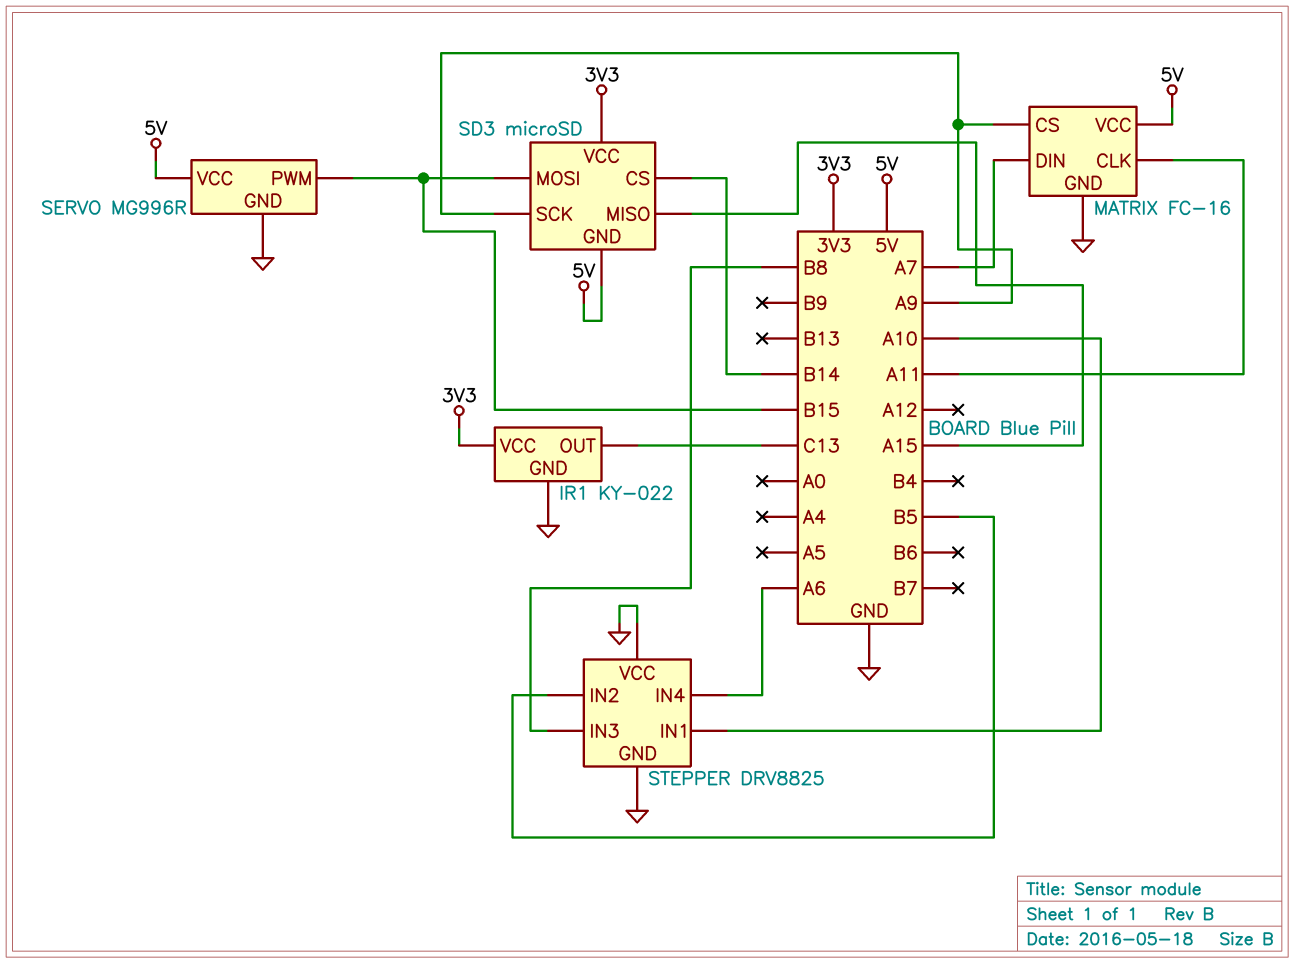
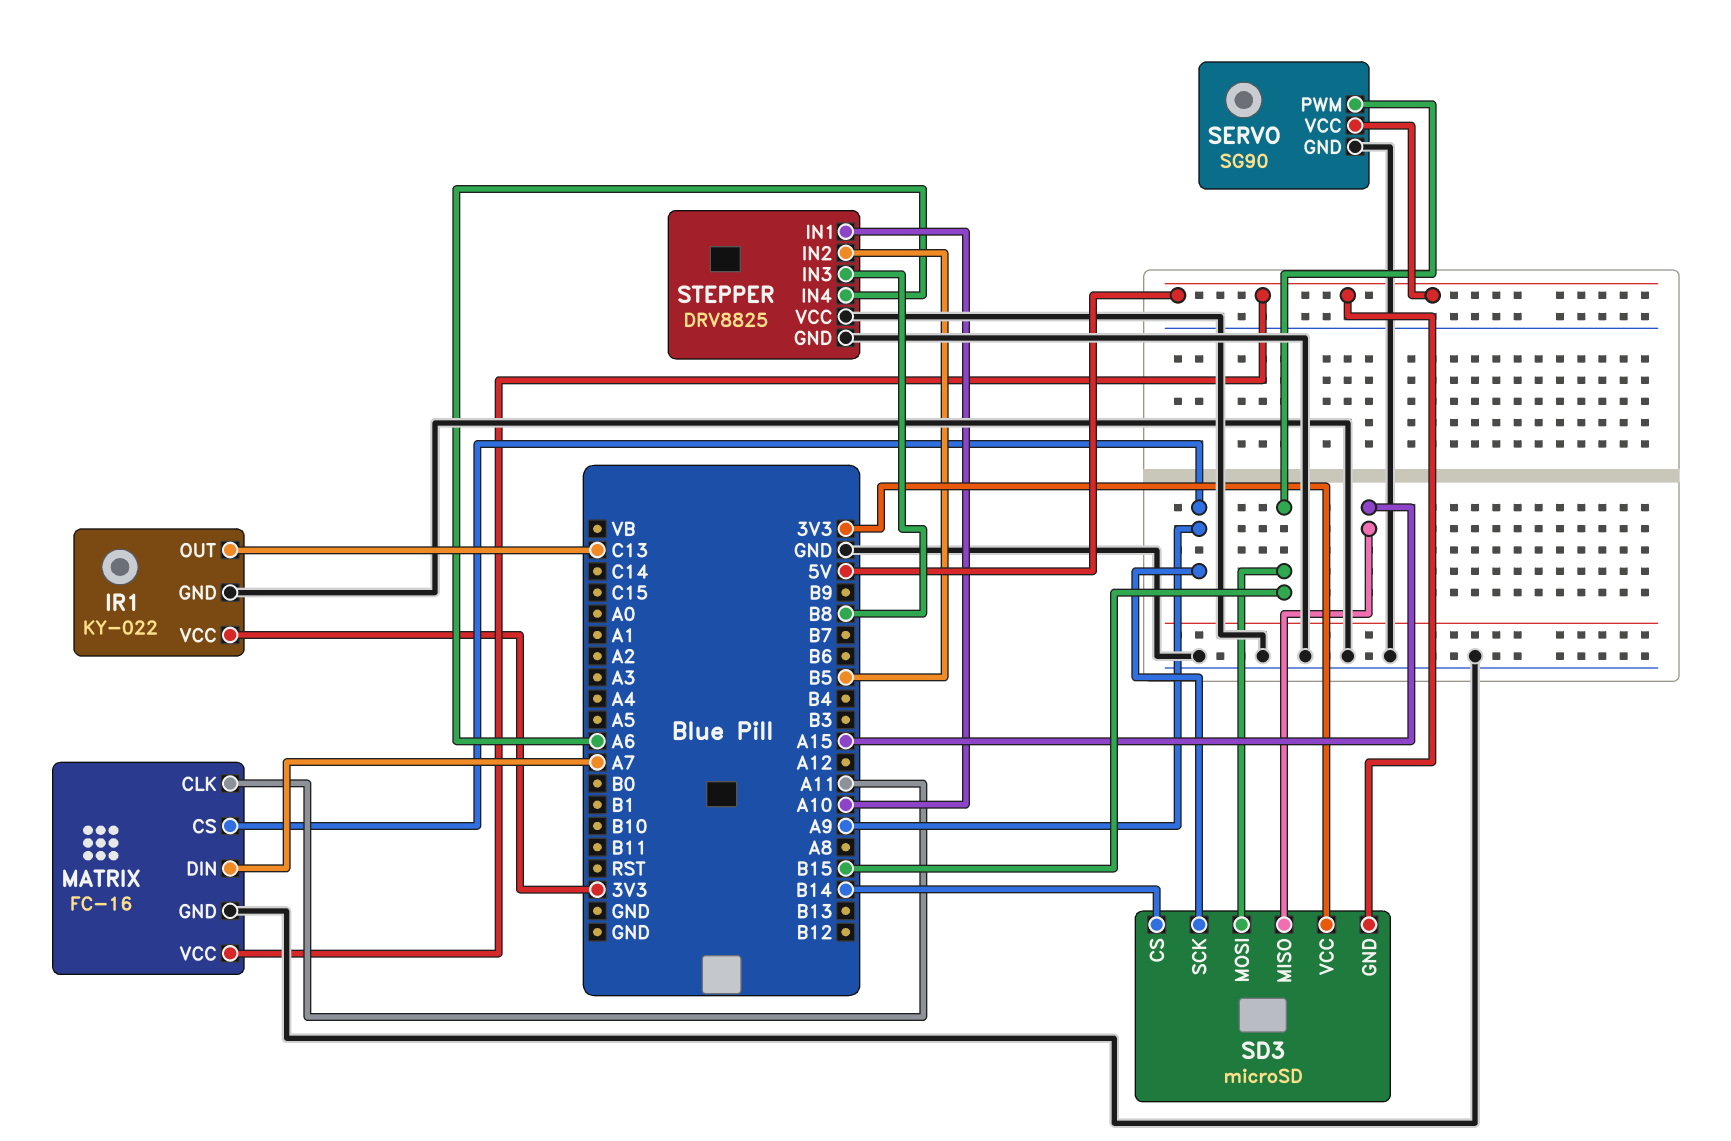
SERVO: MG996R -> SG90

